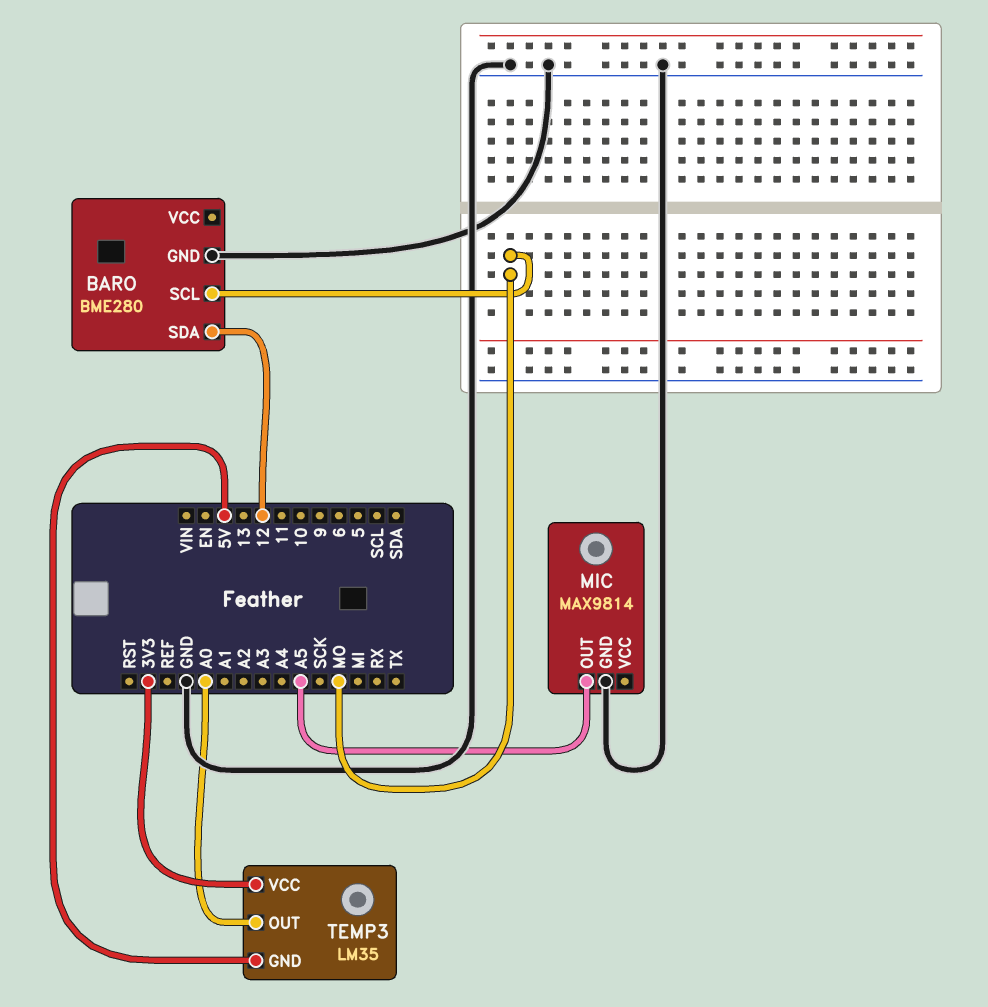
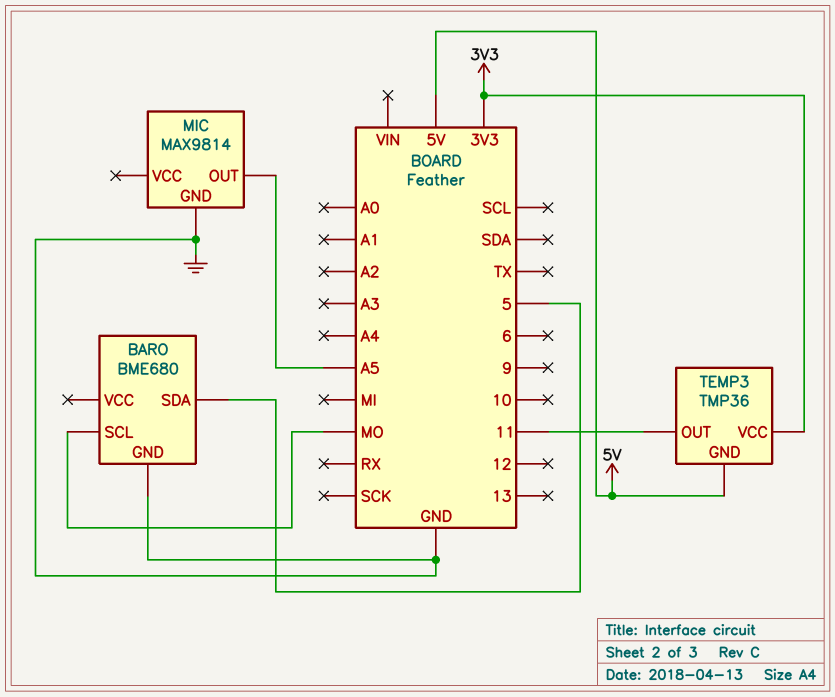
BARO: BME280 -> BME680
BARO pin SDA: 12 -> 5
TEMP3: LM35 -> TMP36
TEMP3 pin OUT: A0 -> 11

